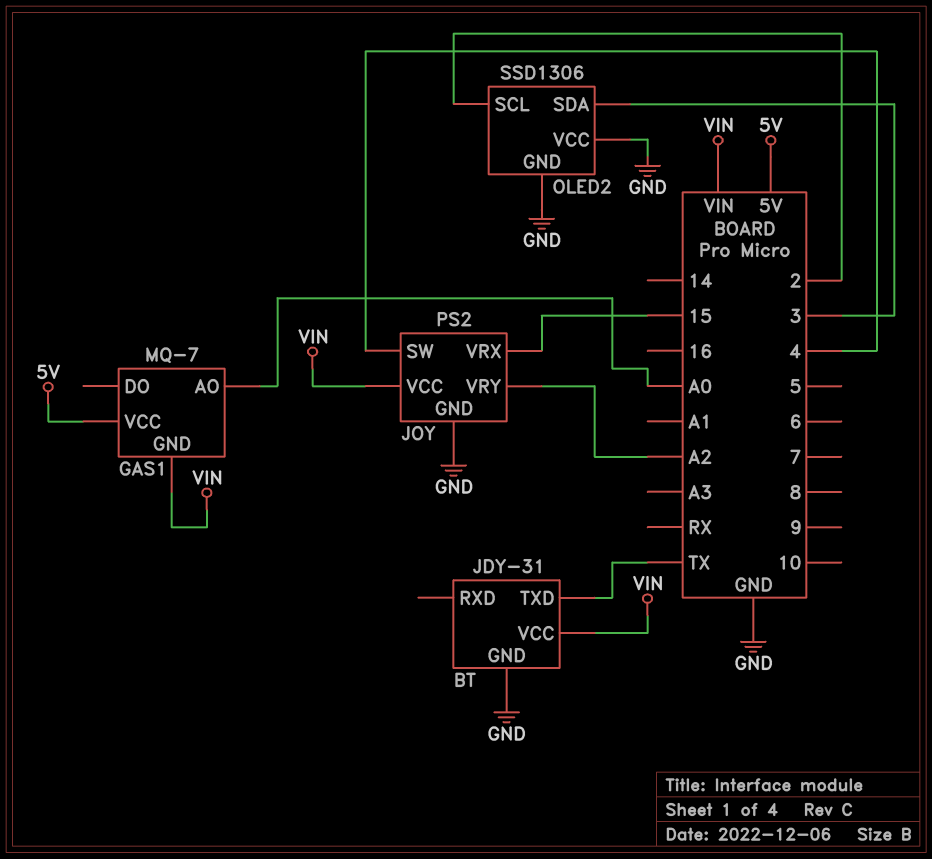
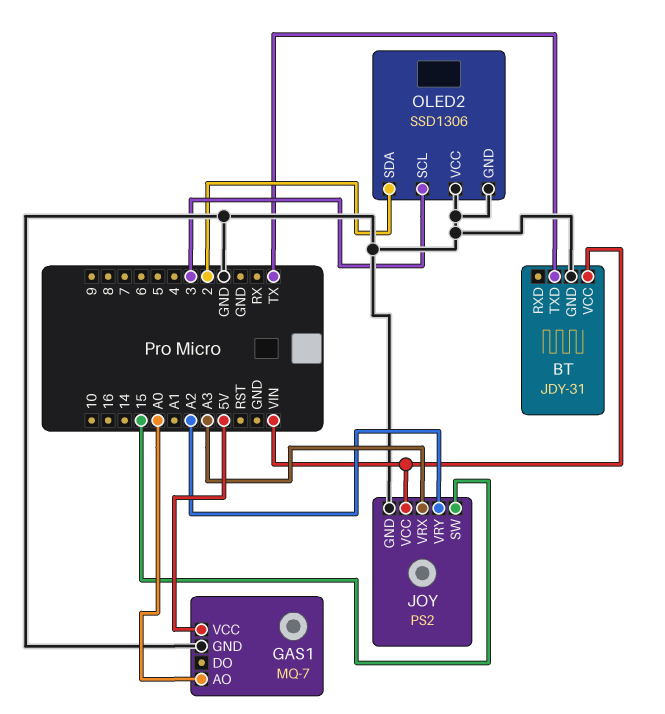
GAS1 pin GND: VIN -> GND
JOY pin SW: 4 -> 15
JOY pin VRX: 15 -> A3
OLED2 pin SCL: 2 -> 3
OLED2 pin SDA: 3 -> 2

